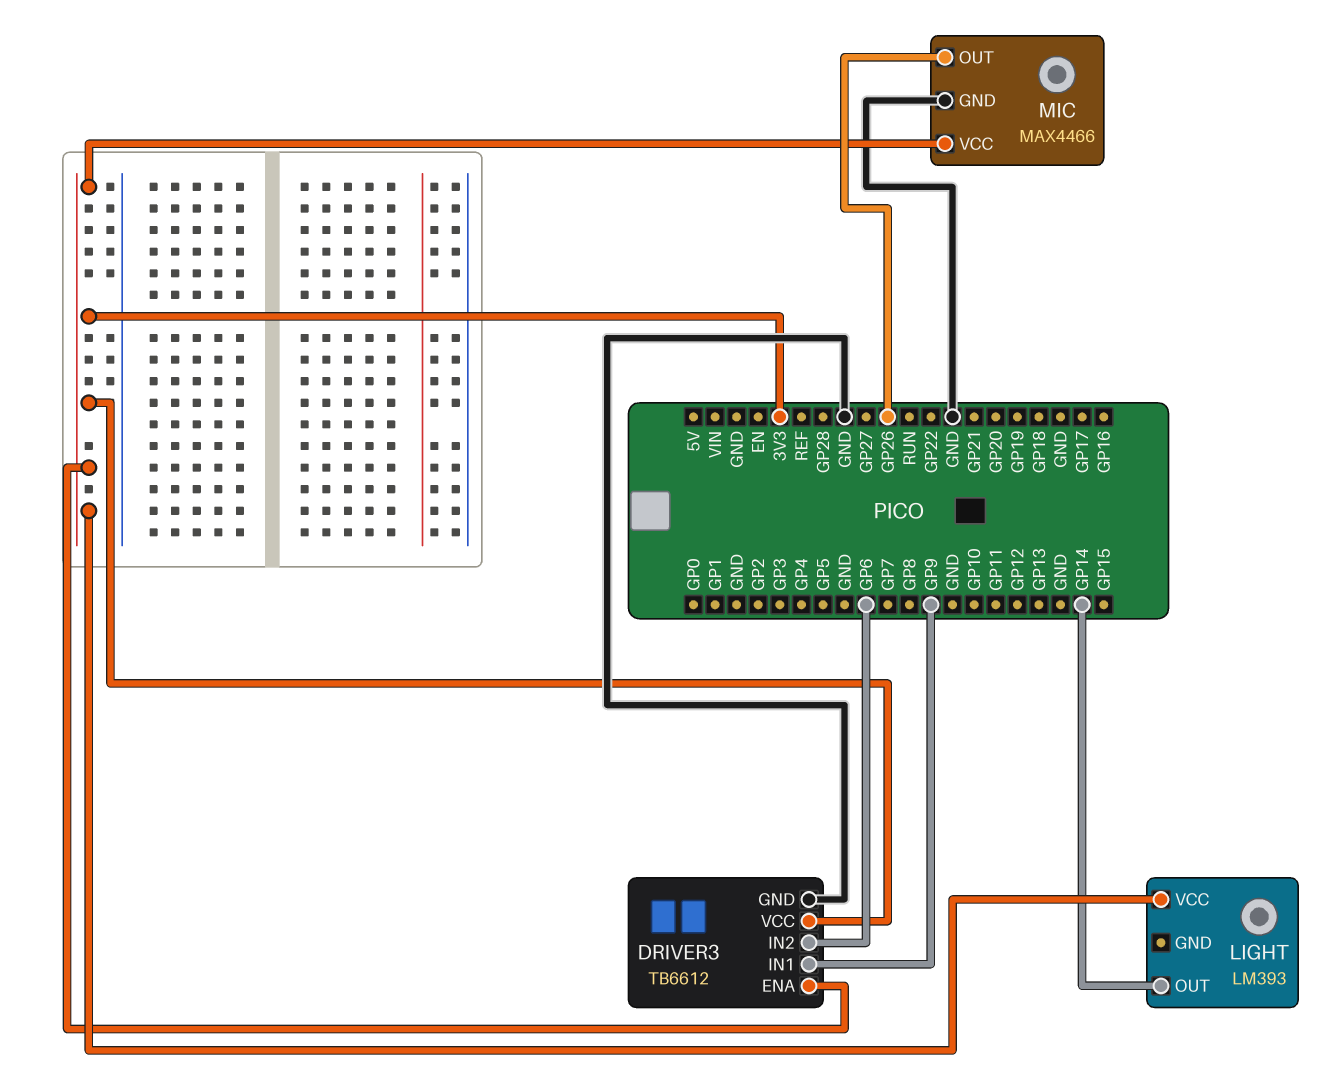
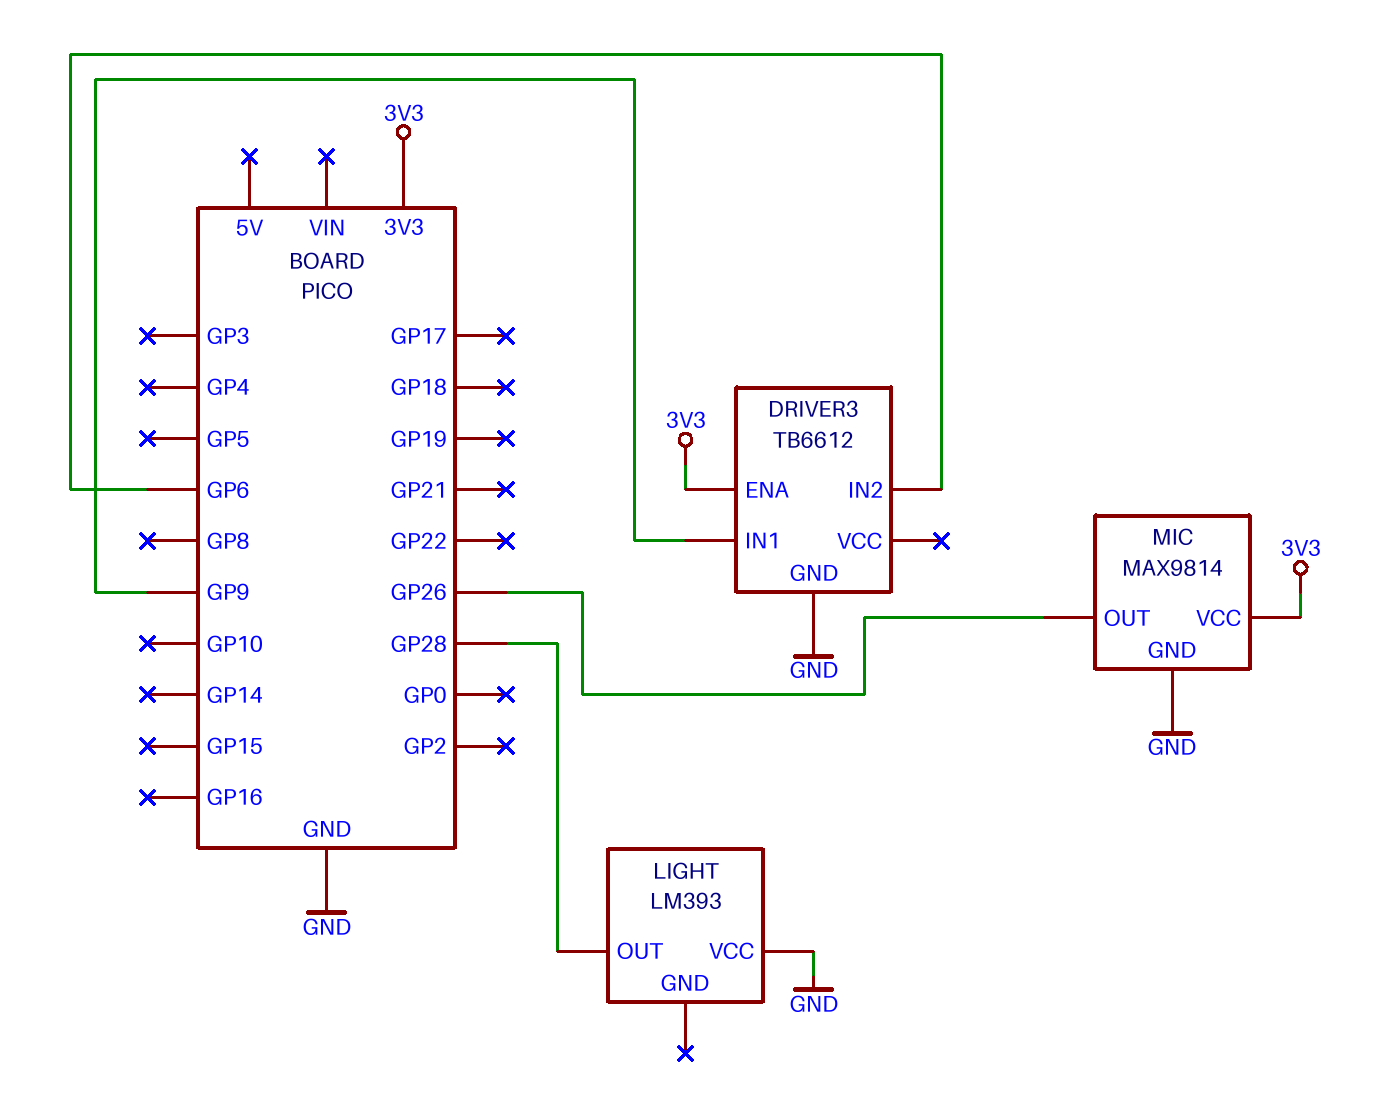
DRIVER3 pin VCC: 3V3 -> none
LIGHT pin OUT: GP14 -> GP28
LIGHT pin VCC: 3V3 -> GND
MIC: MAX4466 -> MAX9814

